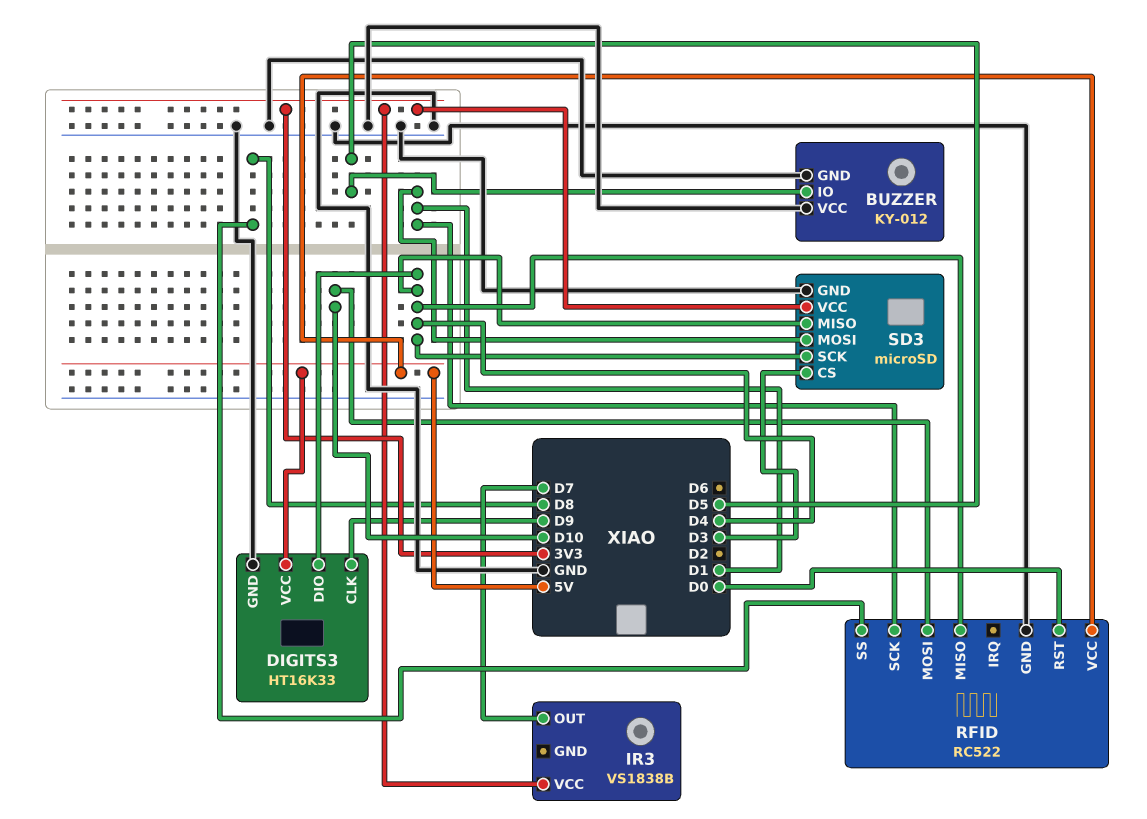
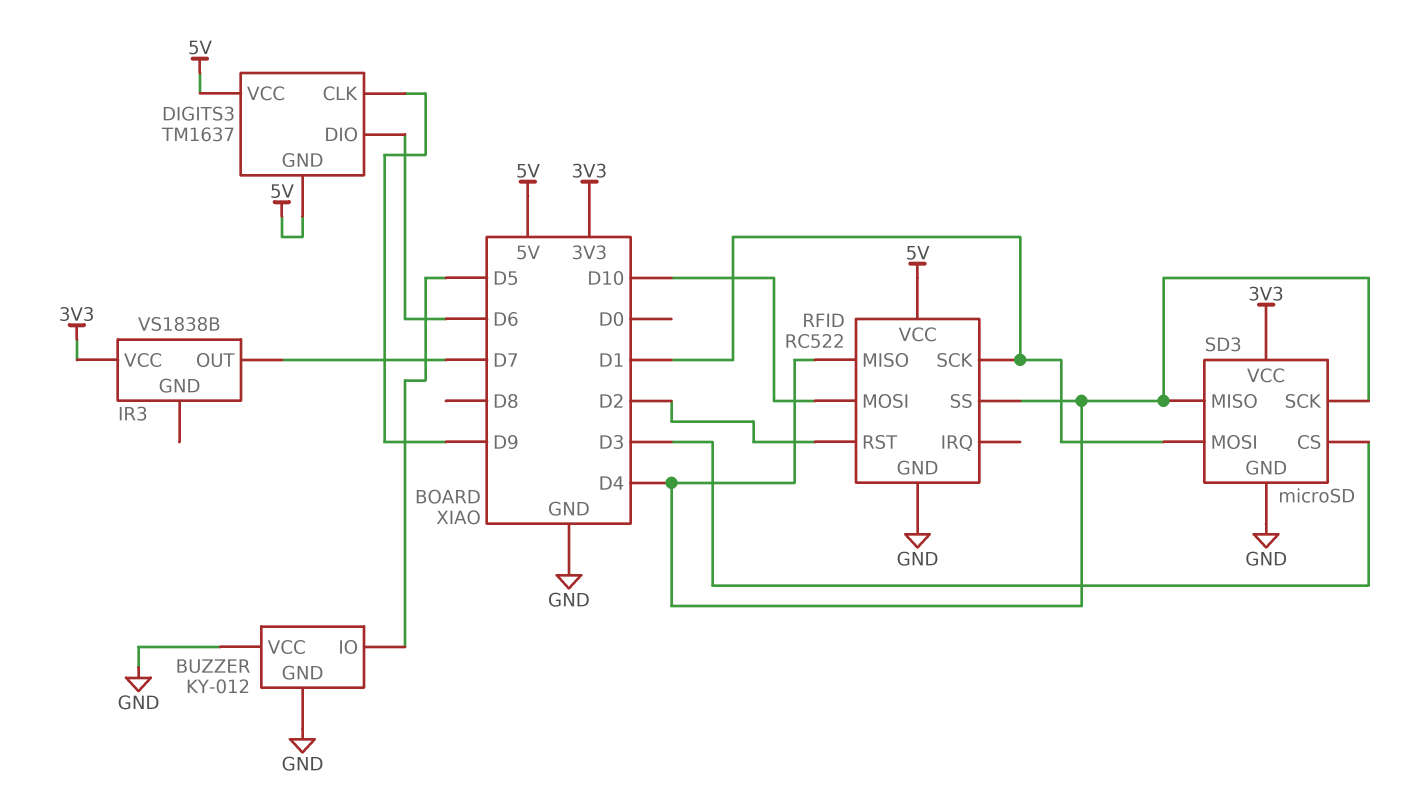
DIGITS3: HT16K33 -> TM1637
DIGITS3 pin DIO: D4 -> D6
DIGITS3 pin GND: GND -> 5V
RFID pin RST: D0 -> D2
RFID pin SS: D8 -> D4

